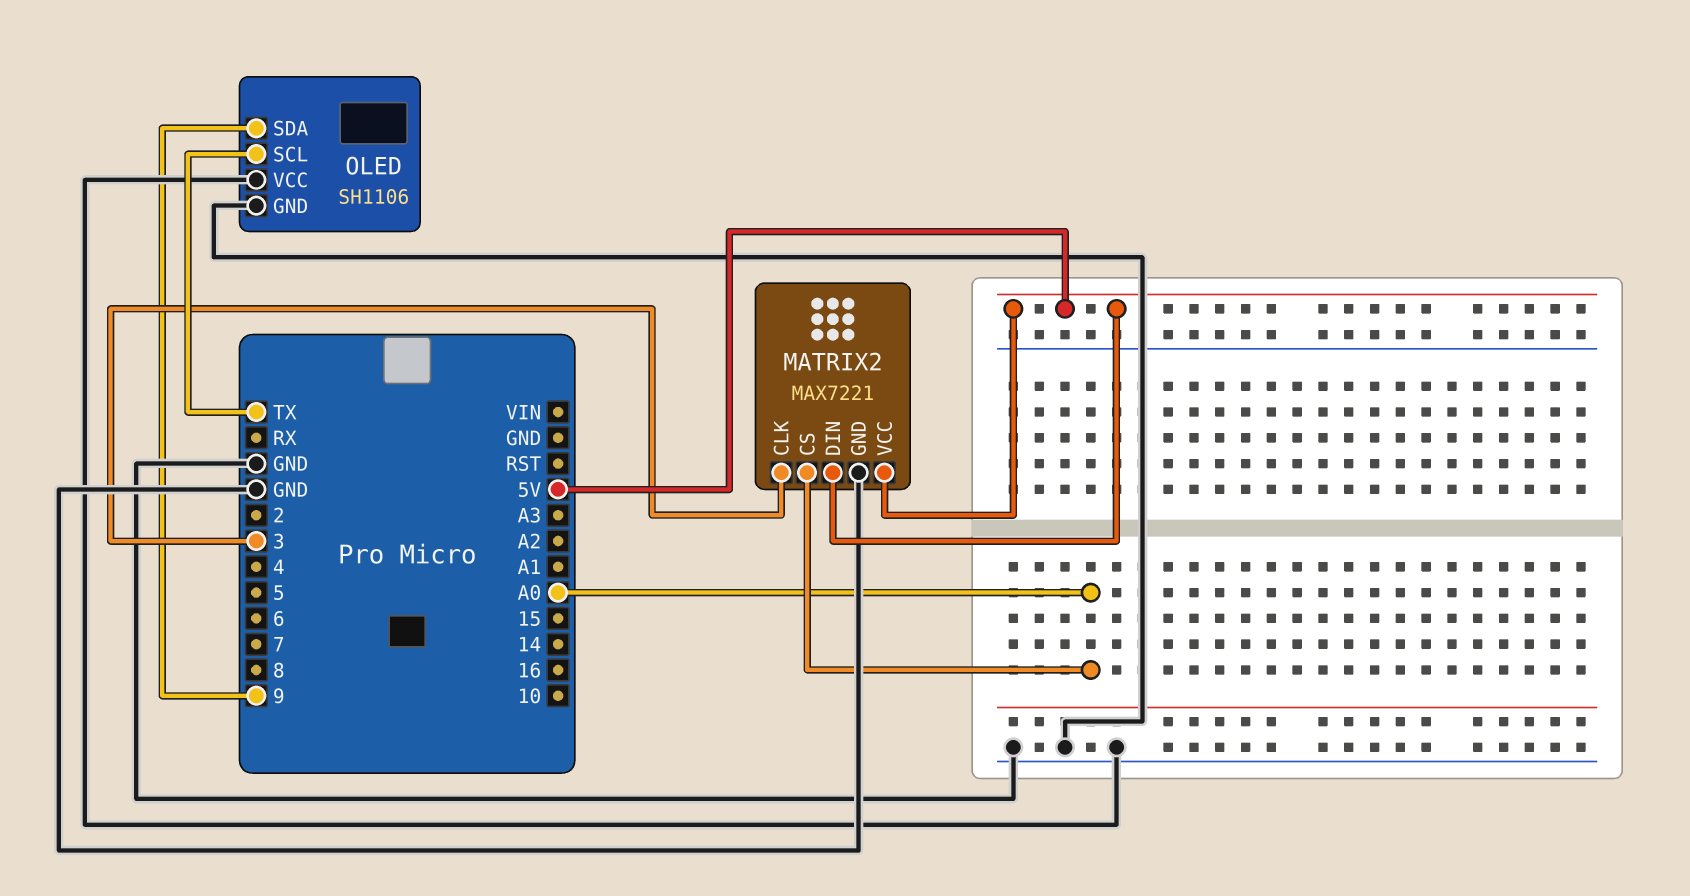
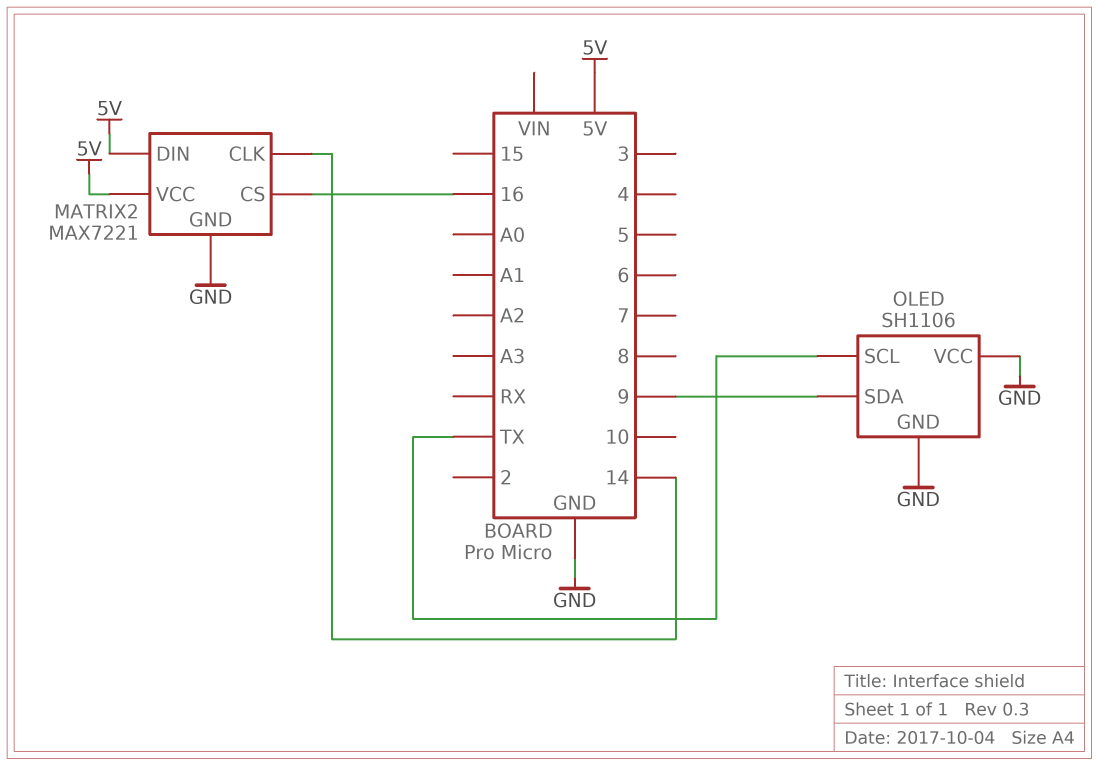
MATRIX2 pin CLK: 3 -> 14
MATRIX2 pin CS: A0 -> 16

